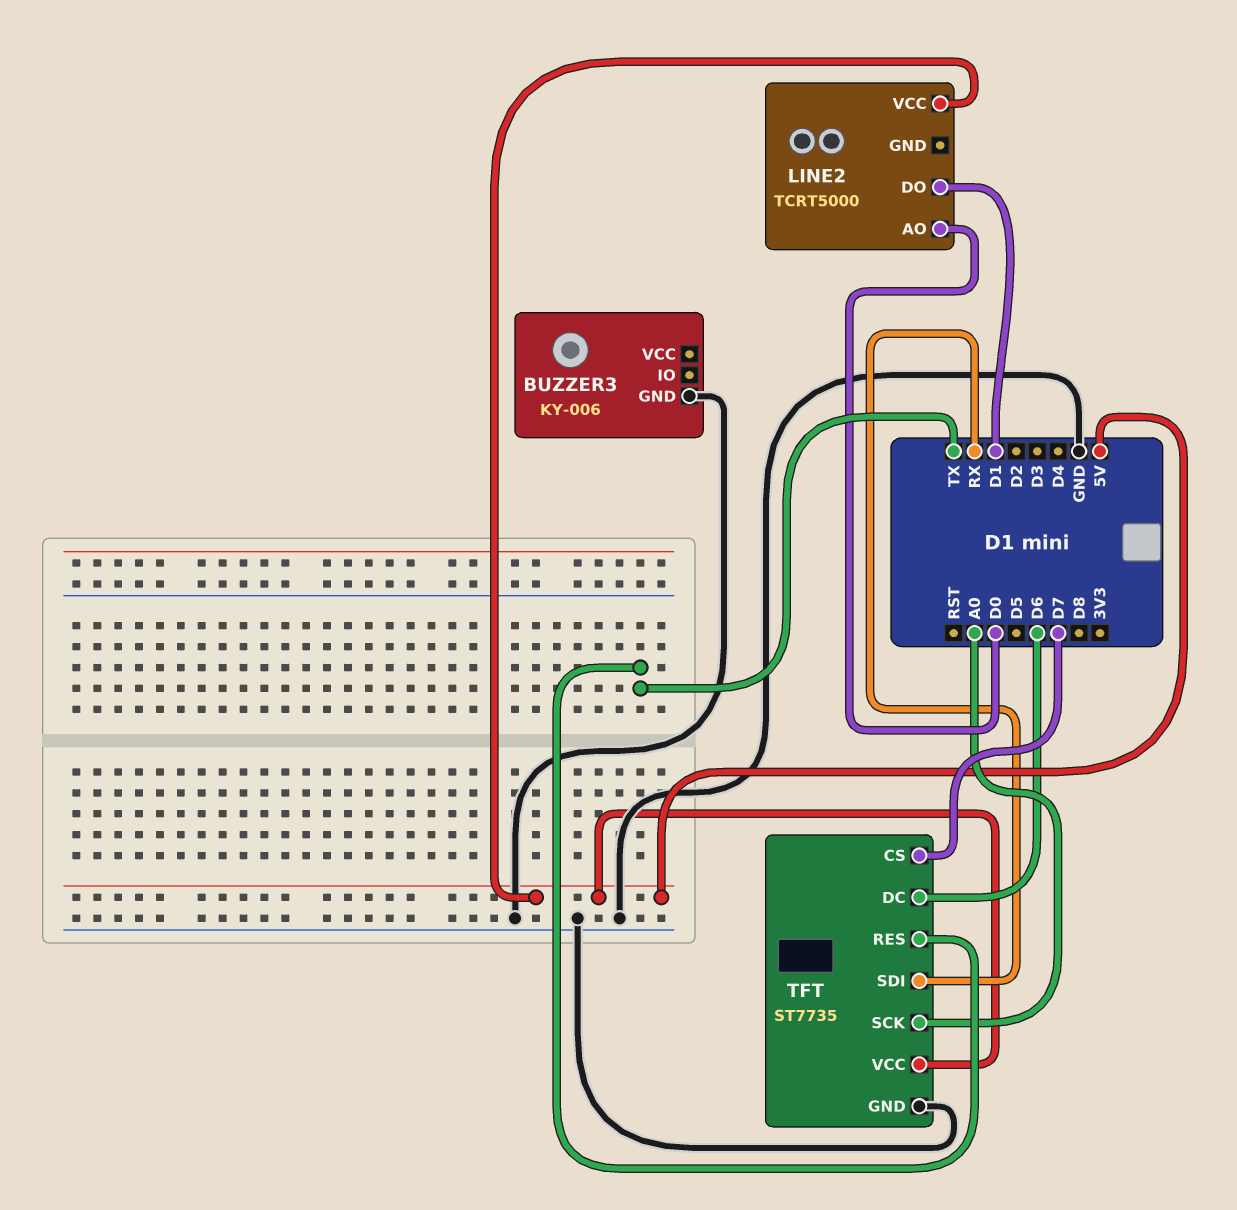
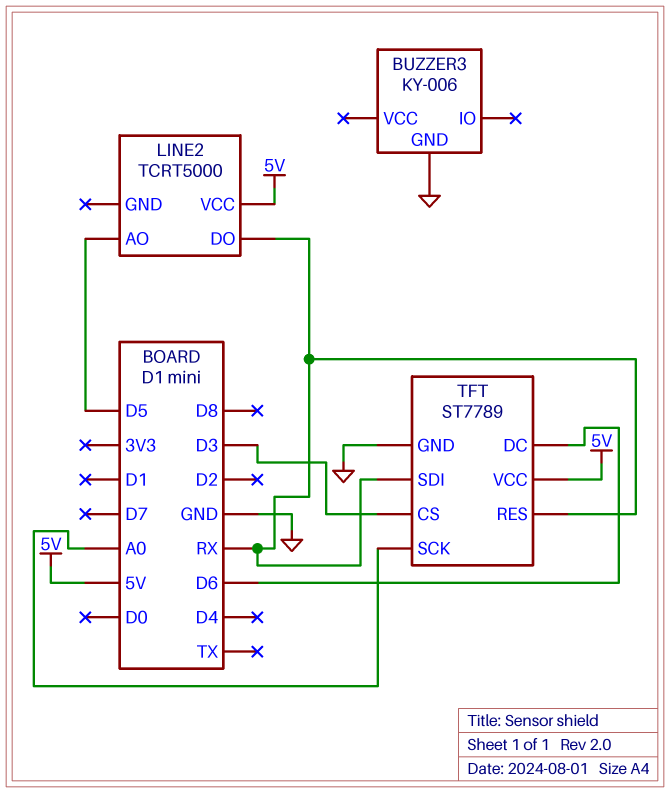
LINE2 pin AO: D0 -> D5
LINE2 pin DO: D1 -> RX
TFT: ST7735 -> ST7789
TFT pin CS: D7 -> D3
TFT pin RES: TX -> RX

